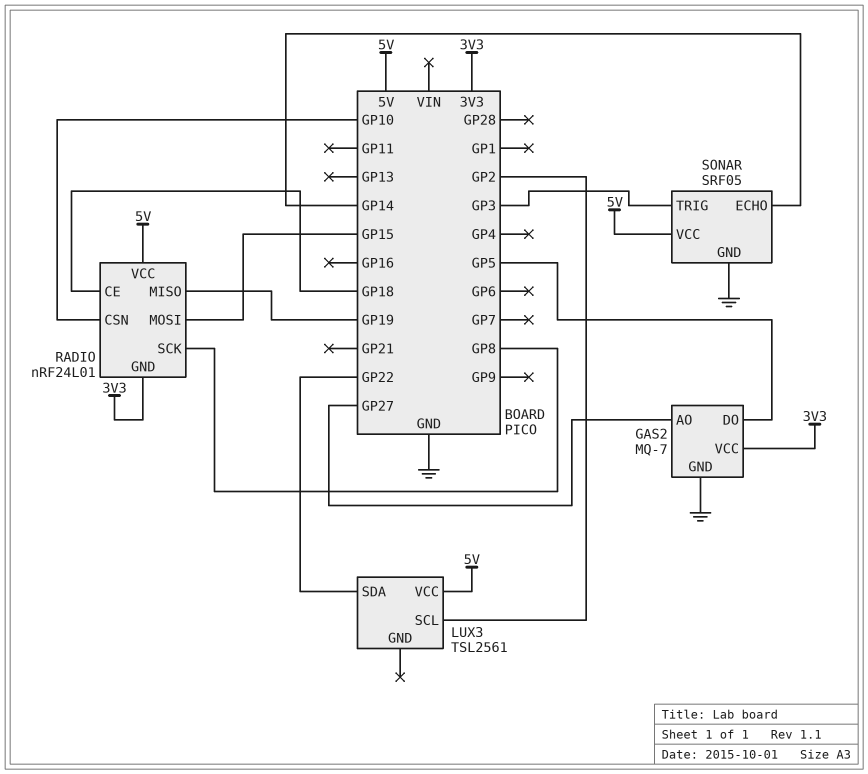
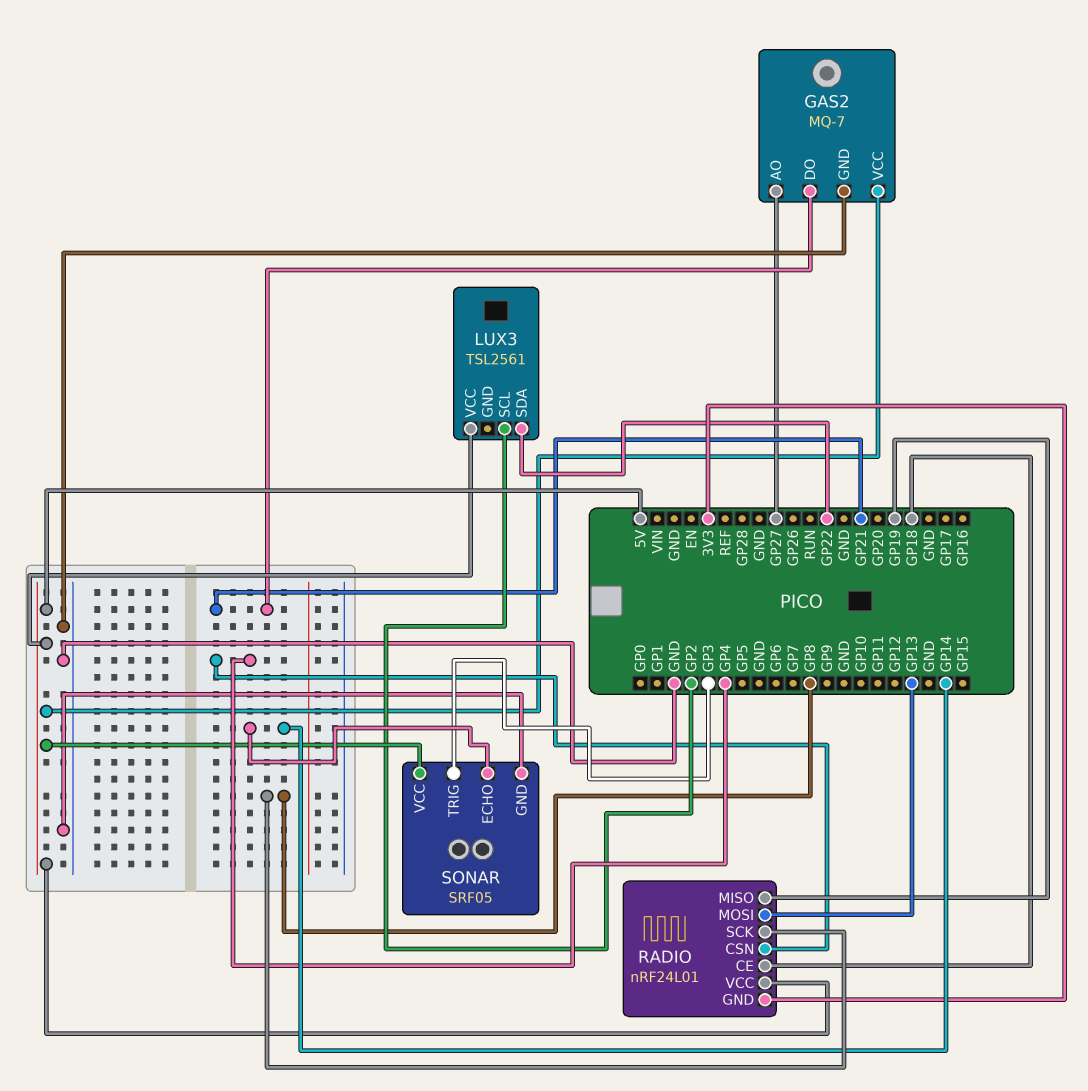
GAS2 pin DO: GP5 -> GP21
GAS2 pin VCC: 3V3 -> 5V
RADIO pin CSN: GP10 -> GP4
RADIO pin MOSI: GP15 -> GP13

